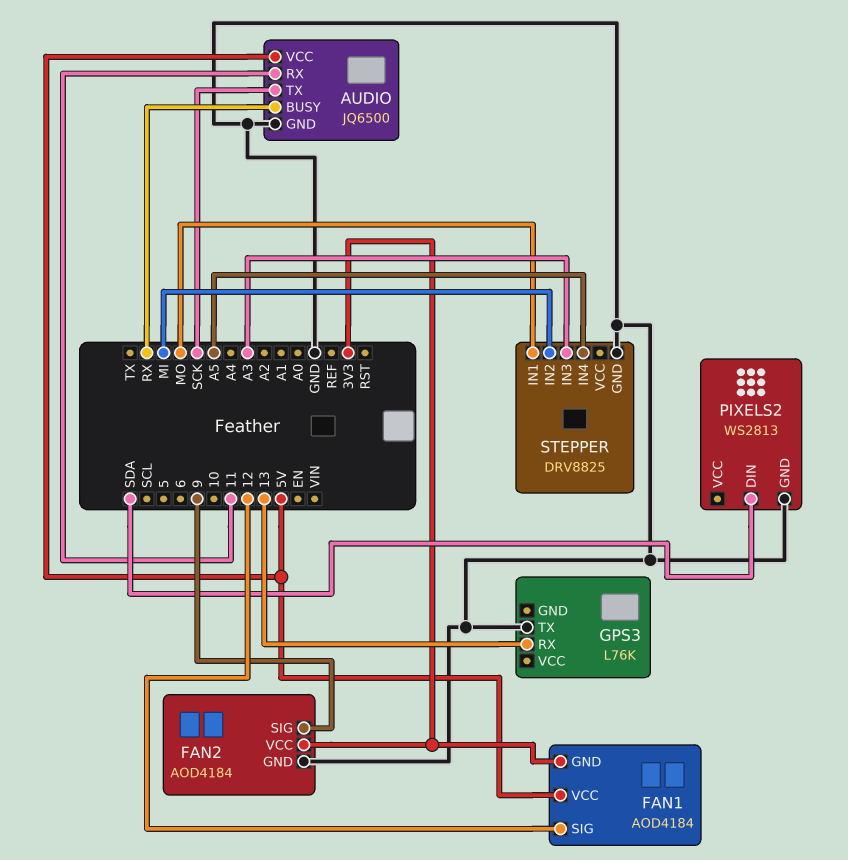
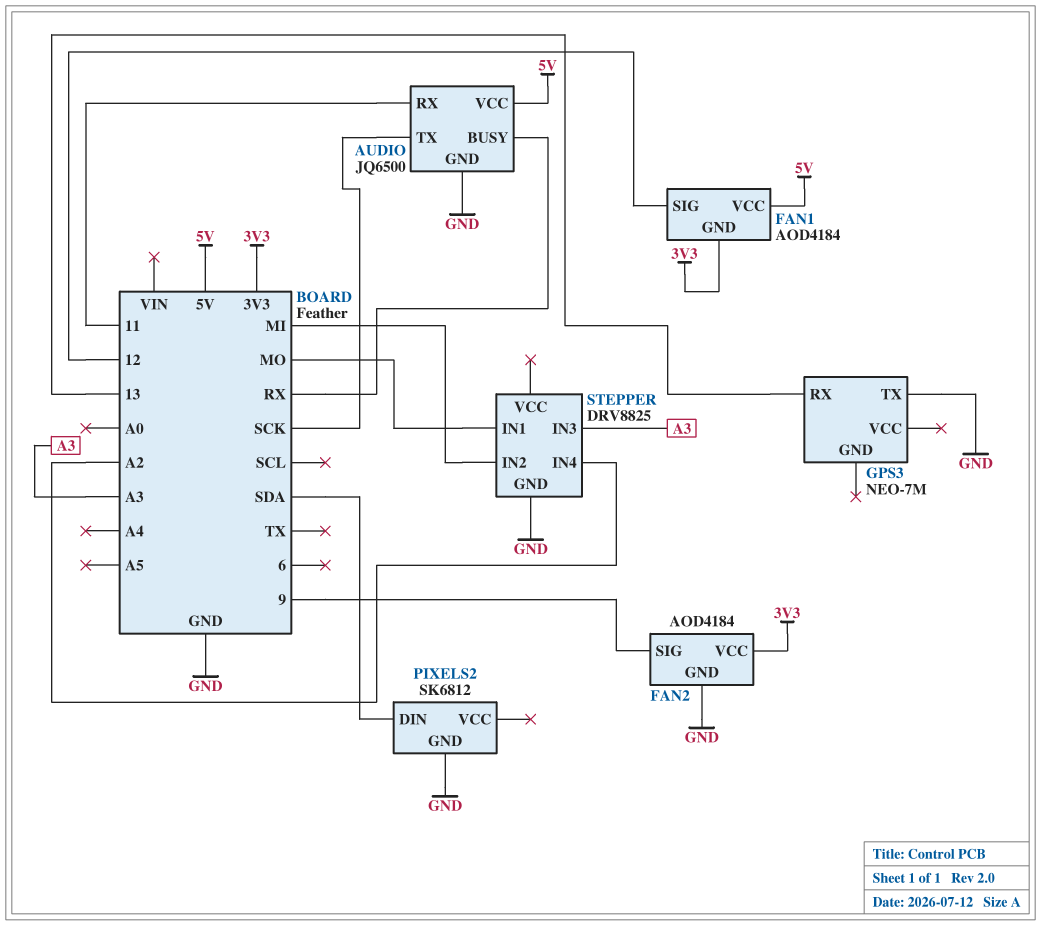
GPS3: L76K -> NEO-7M
PIXELS2: WS2813 -> SK6812
STEPPER pin IN4: A5 -> A2

